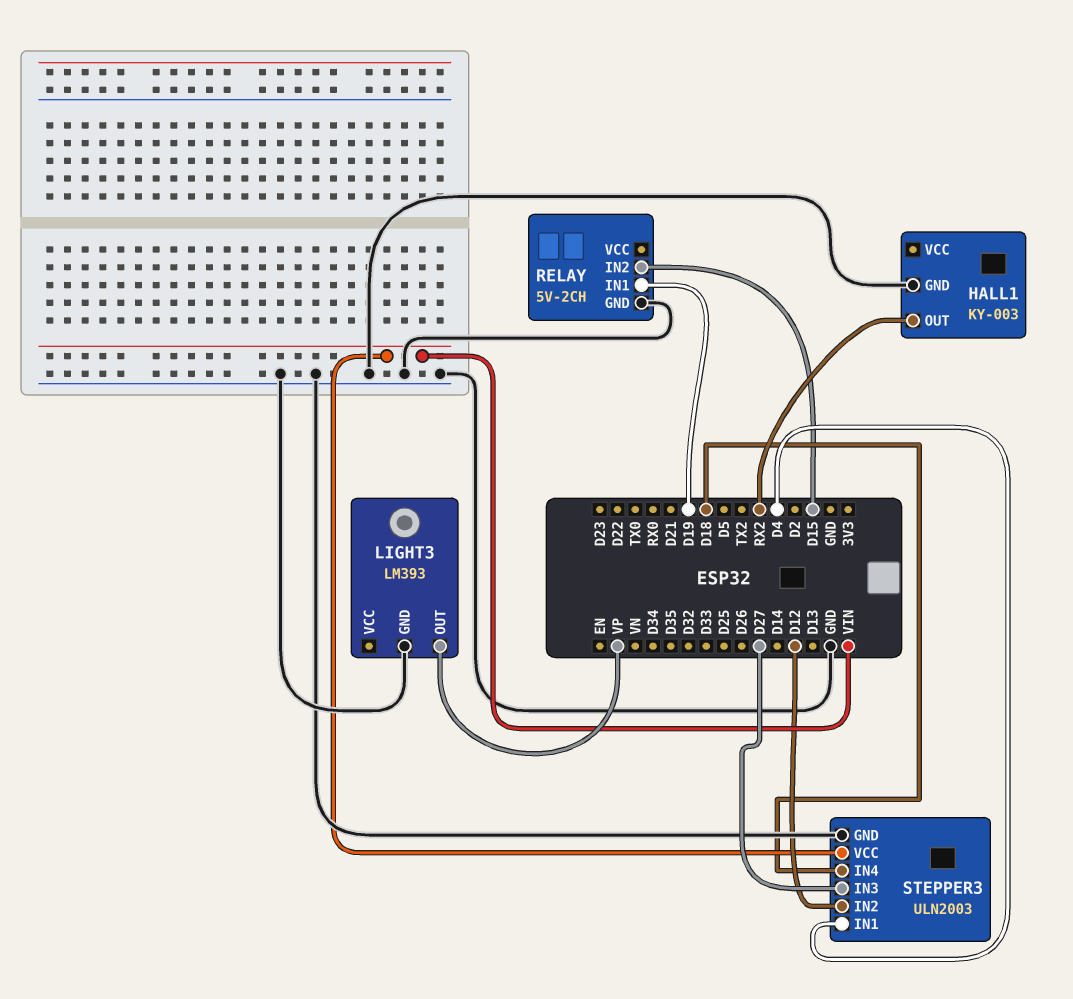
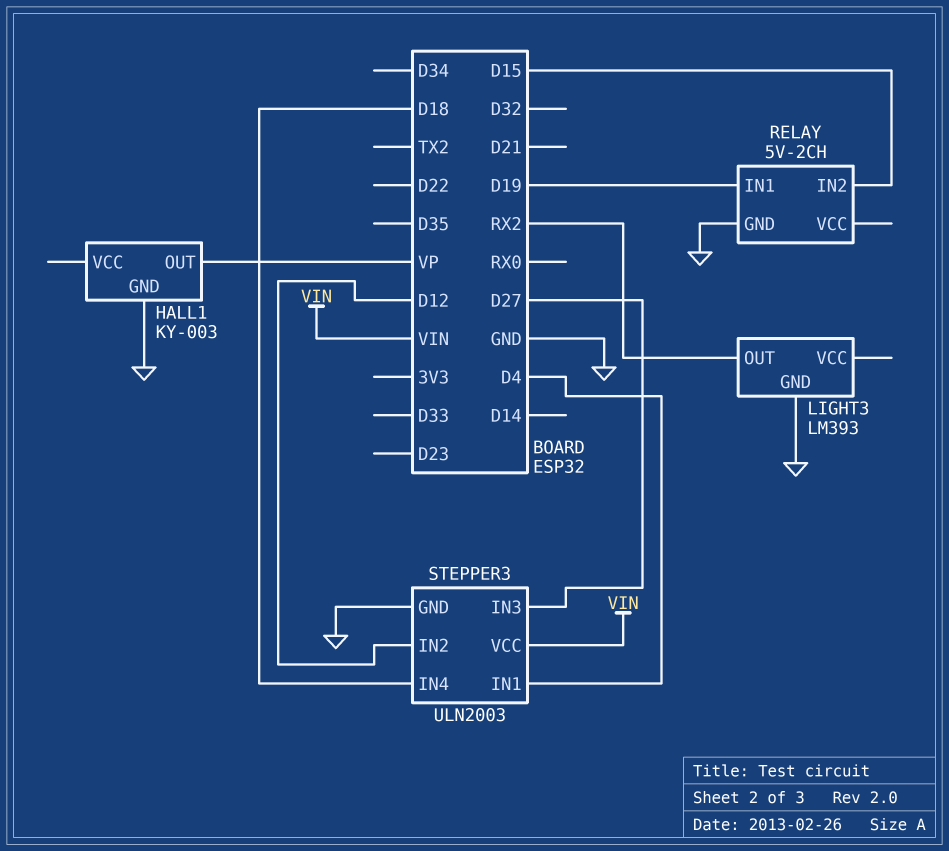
HALL1 pin OUT: RX2 -> VP
LIGHT3 pin OUT: VP -> RX2

